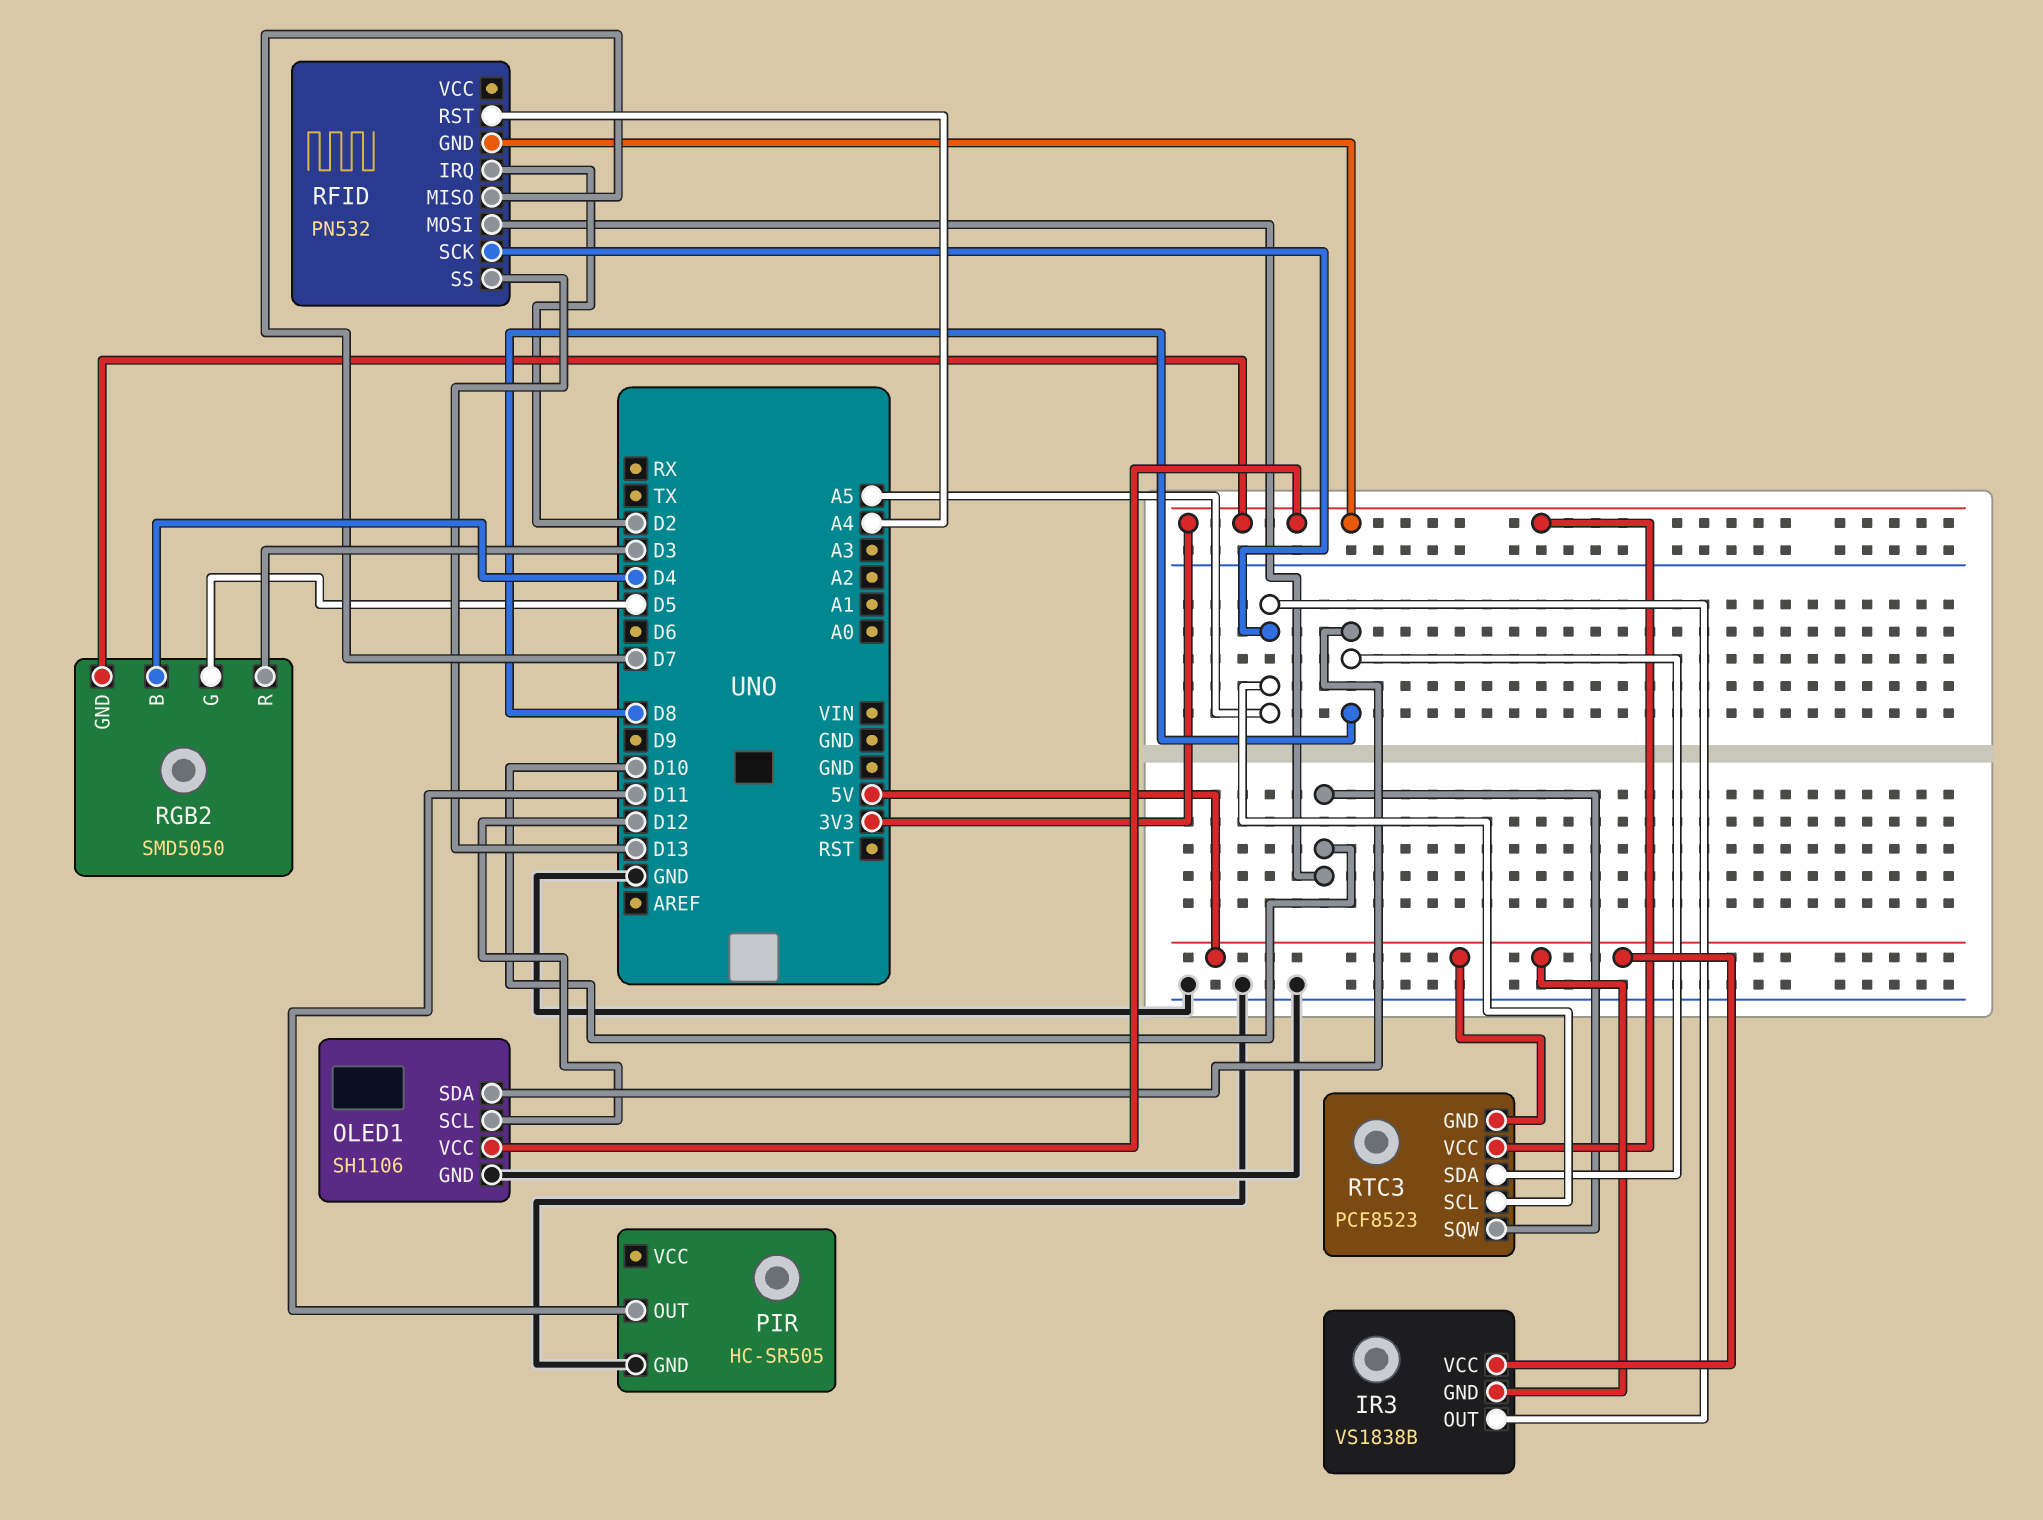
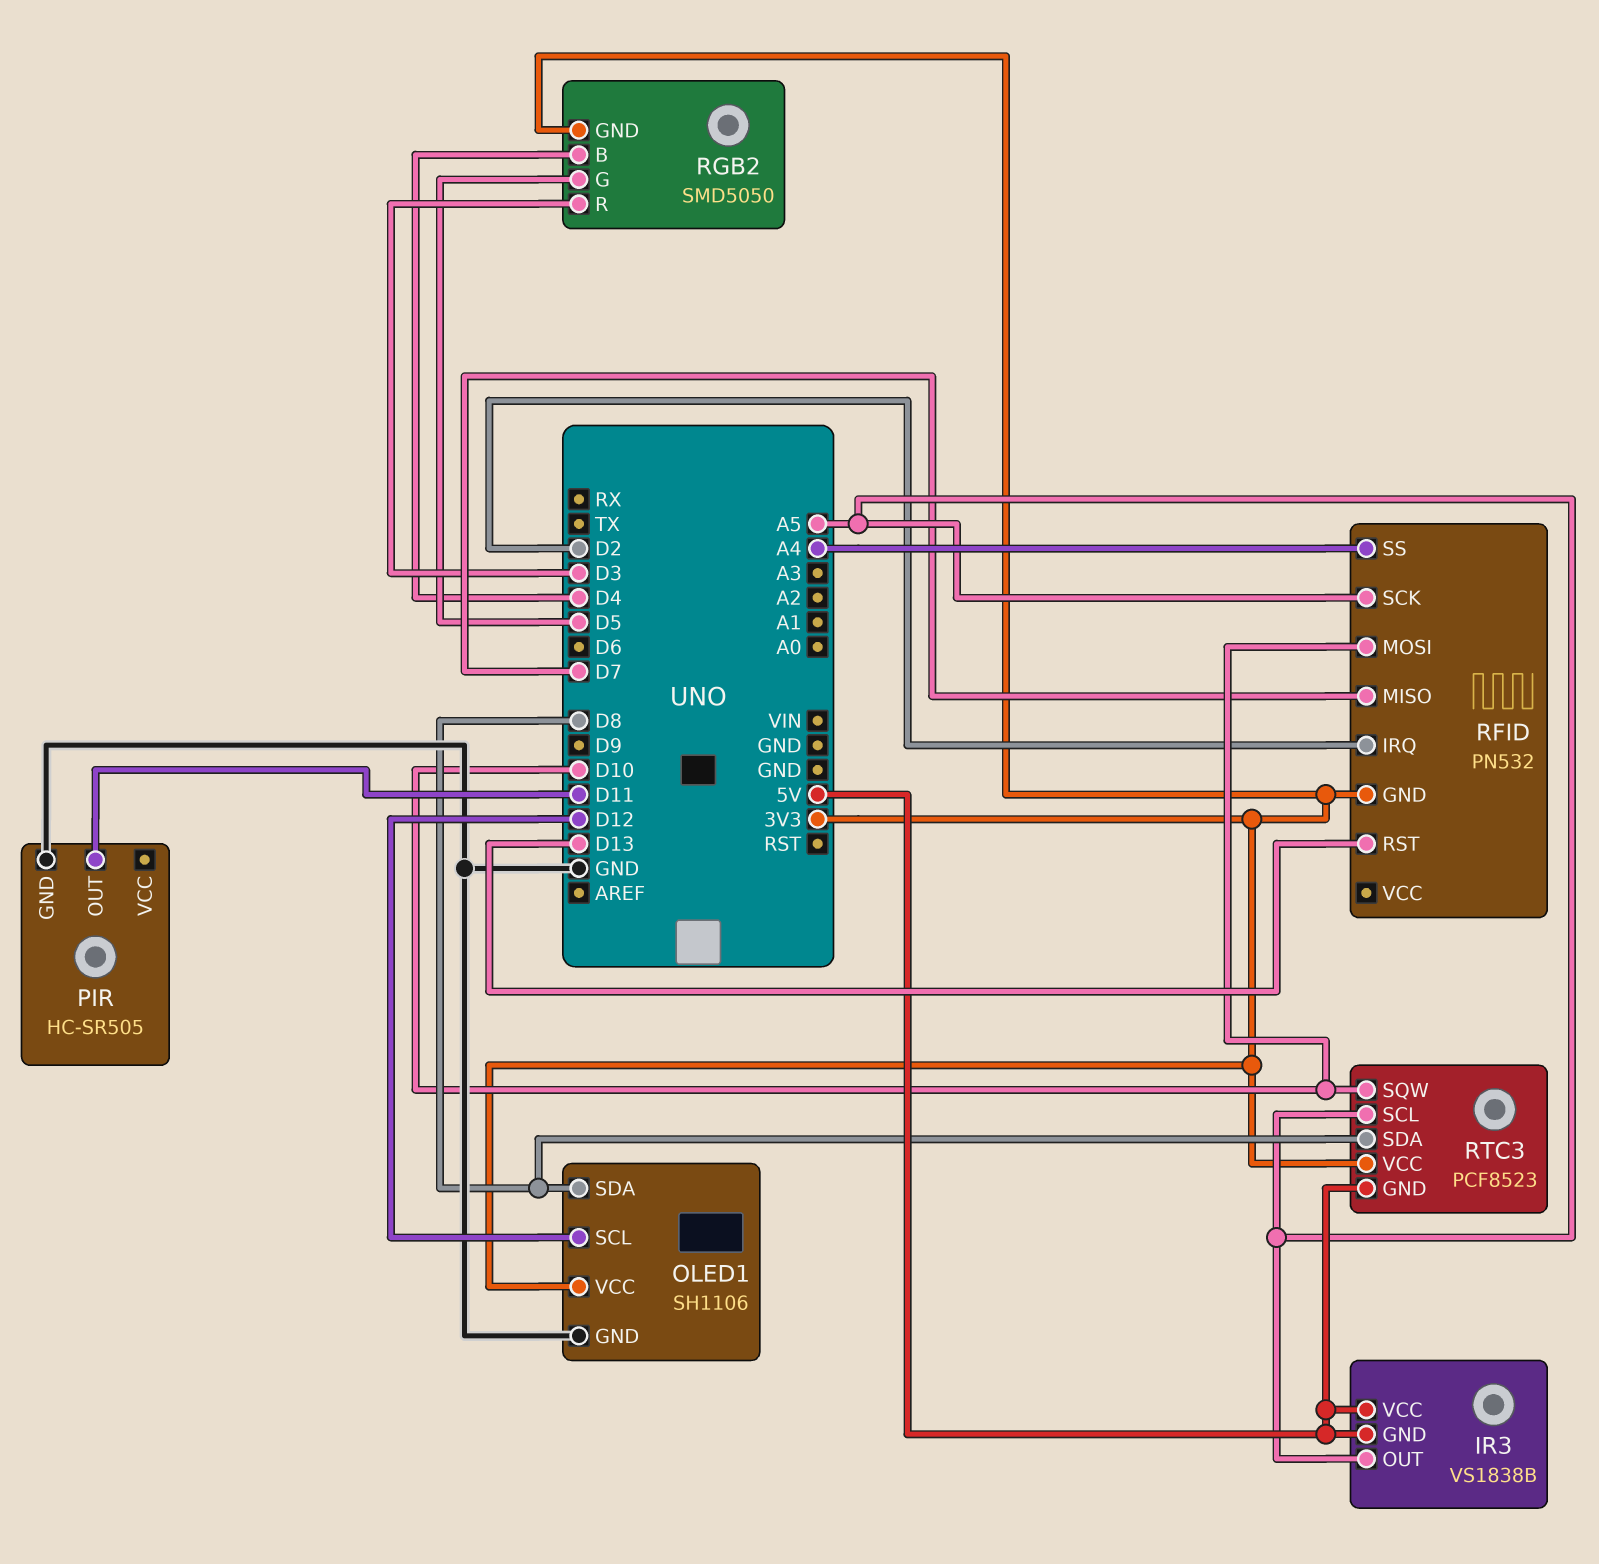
RFID pin RST: A4 -> D13
RFID pin SS: D13 -> A4

